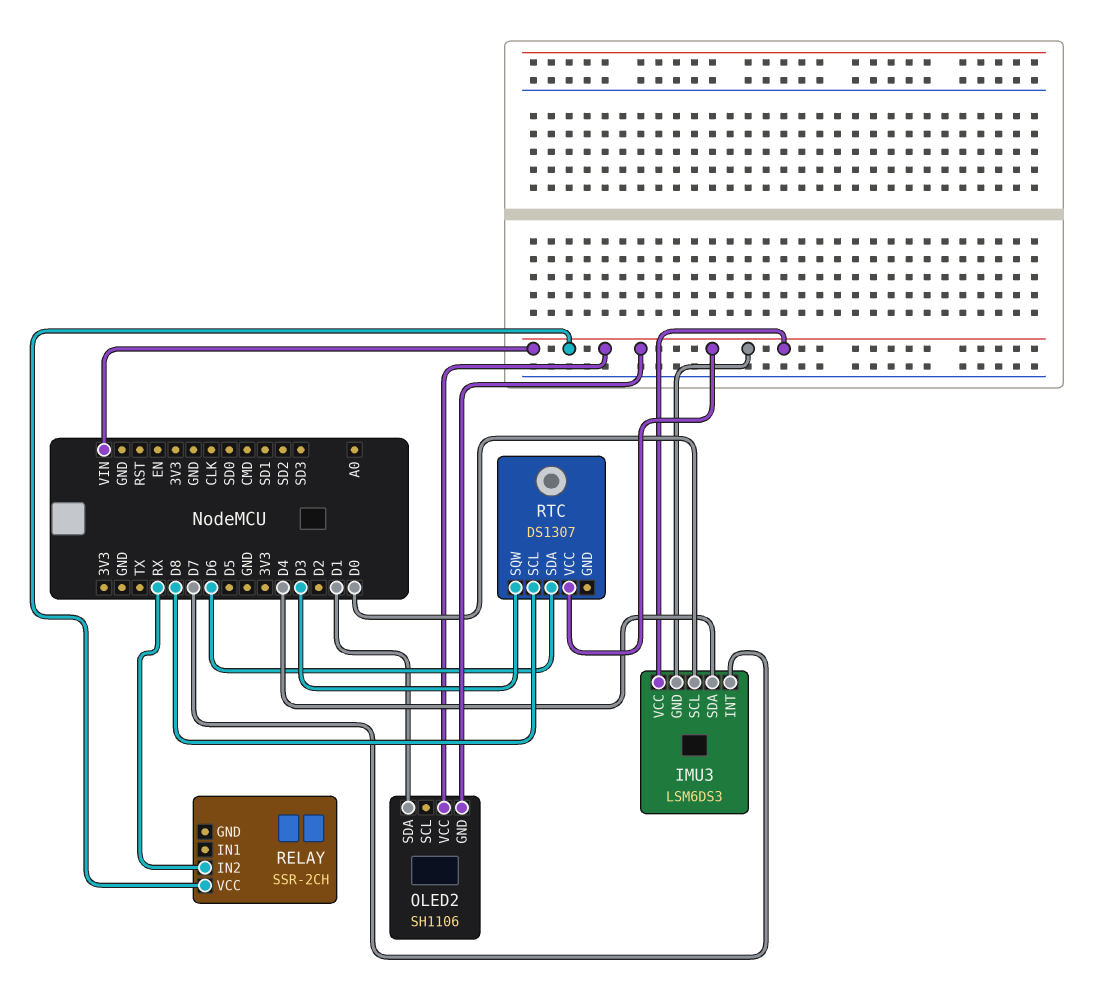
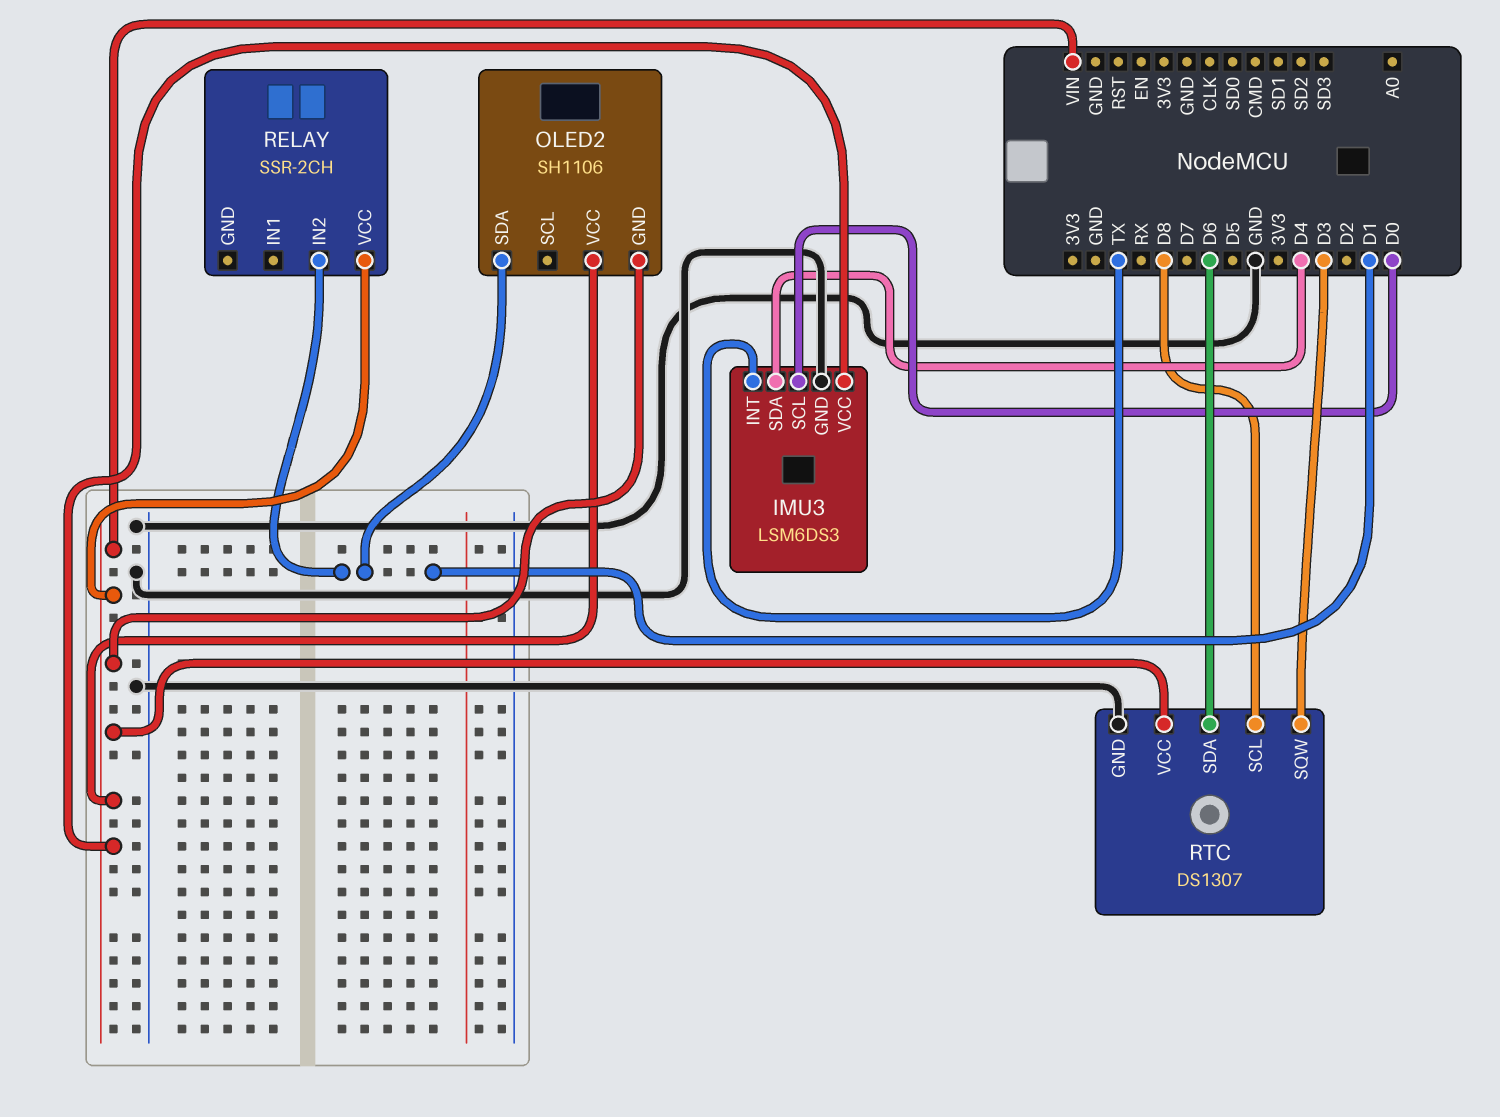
IMU3 pin GND: VIN -> GND
IMU3 pin INT: D7 -> TX
RELAY pin IN2: RX -> D1
RTC pin GND: none -> GND

